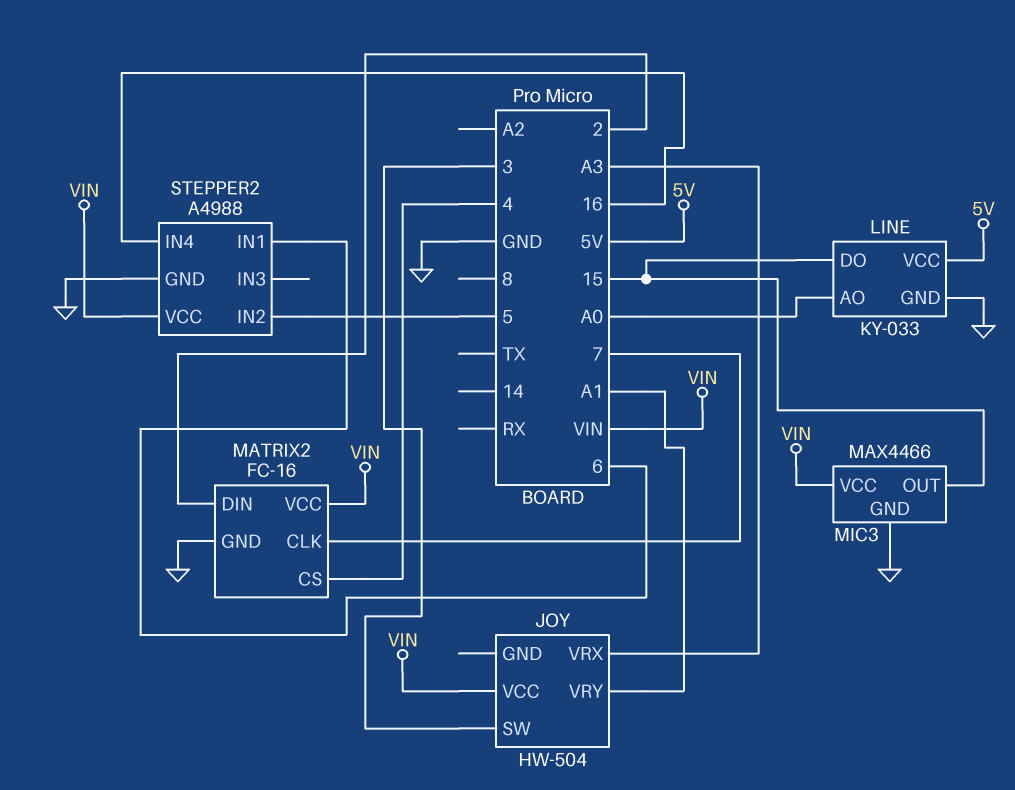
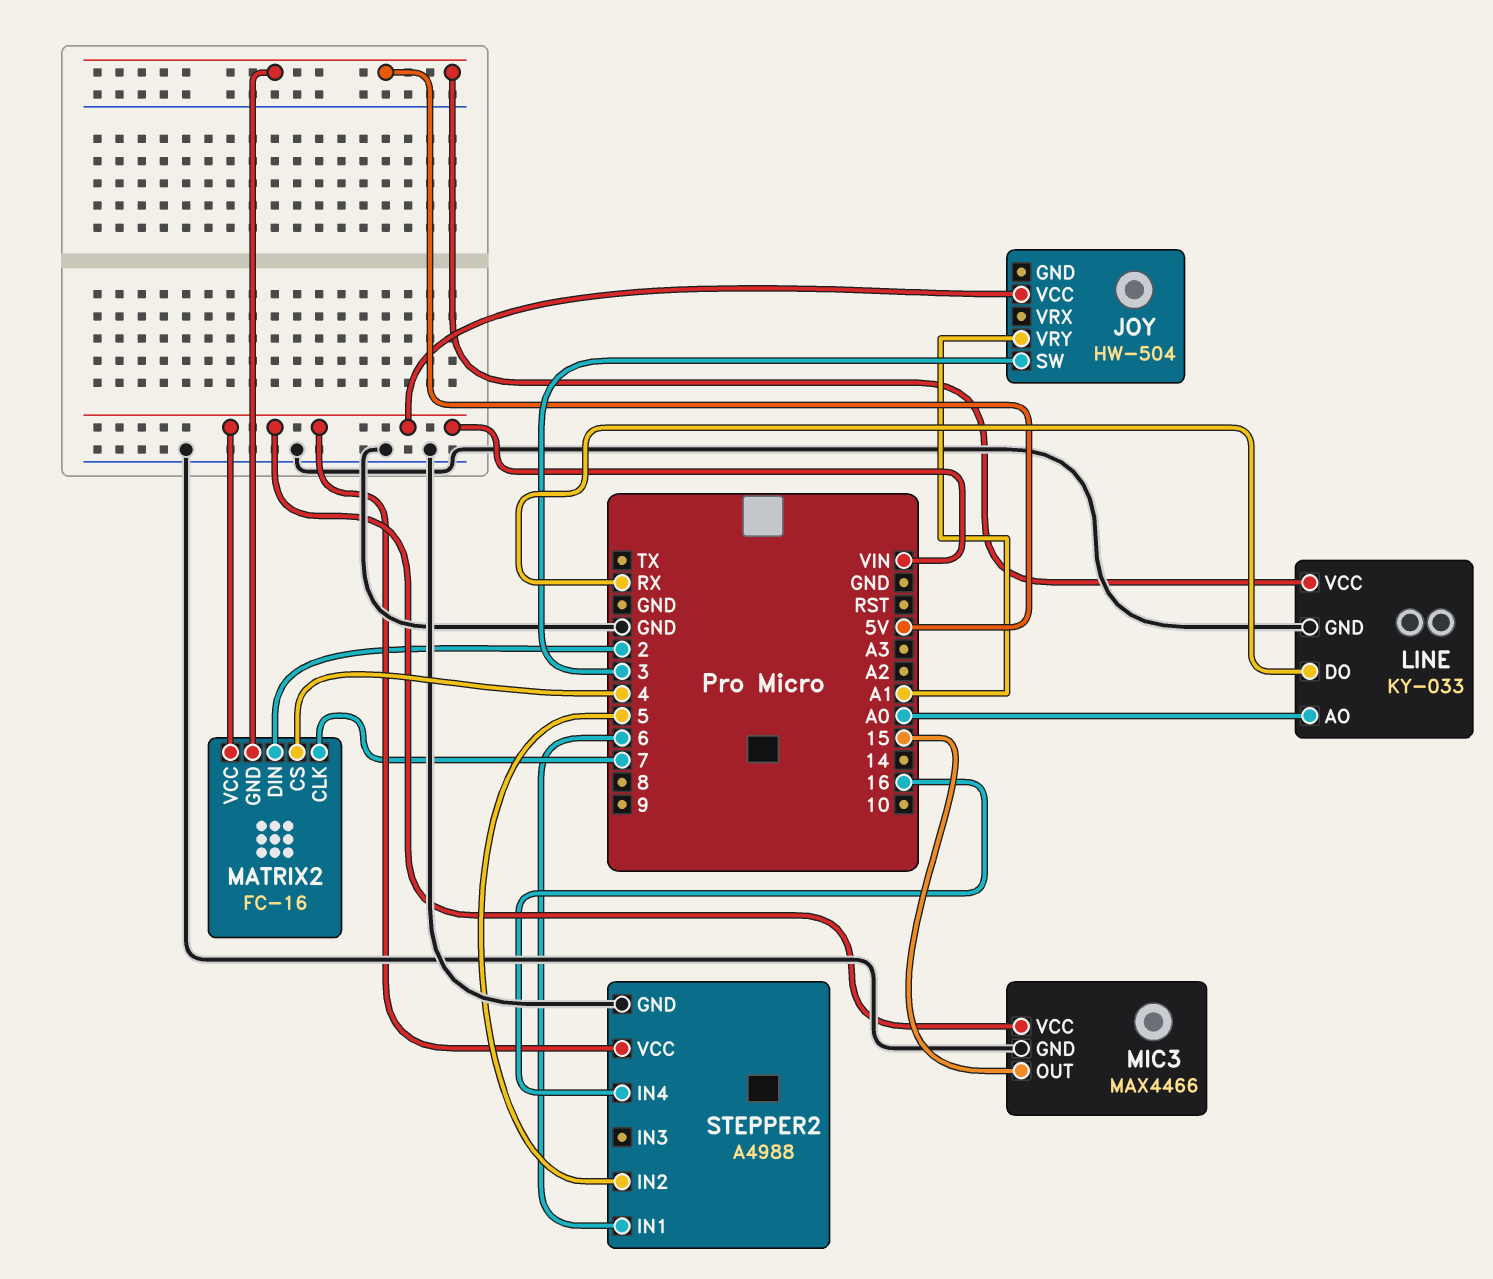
JOY pin VRX: A3 -> none
LINE pin DO: 15 -> RX
MATRIX2 pin GND: GND -> 5V

